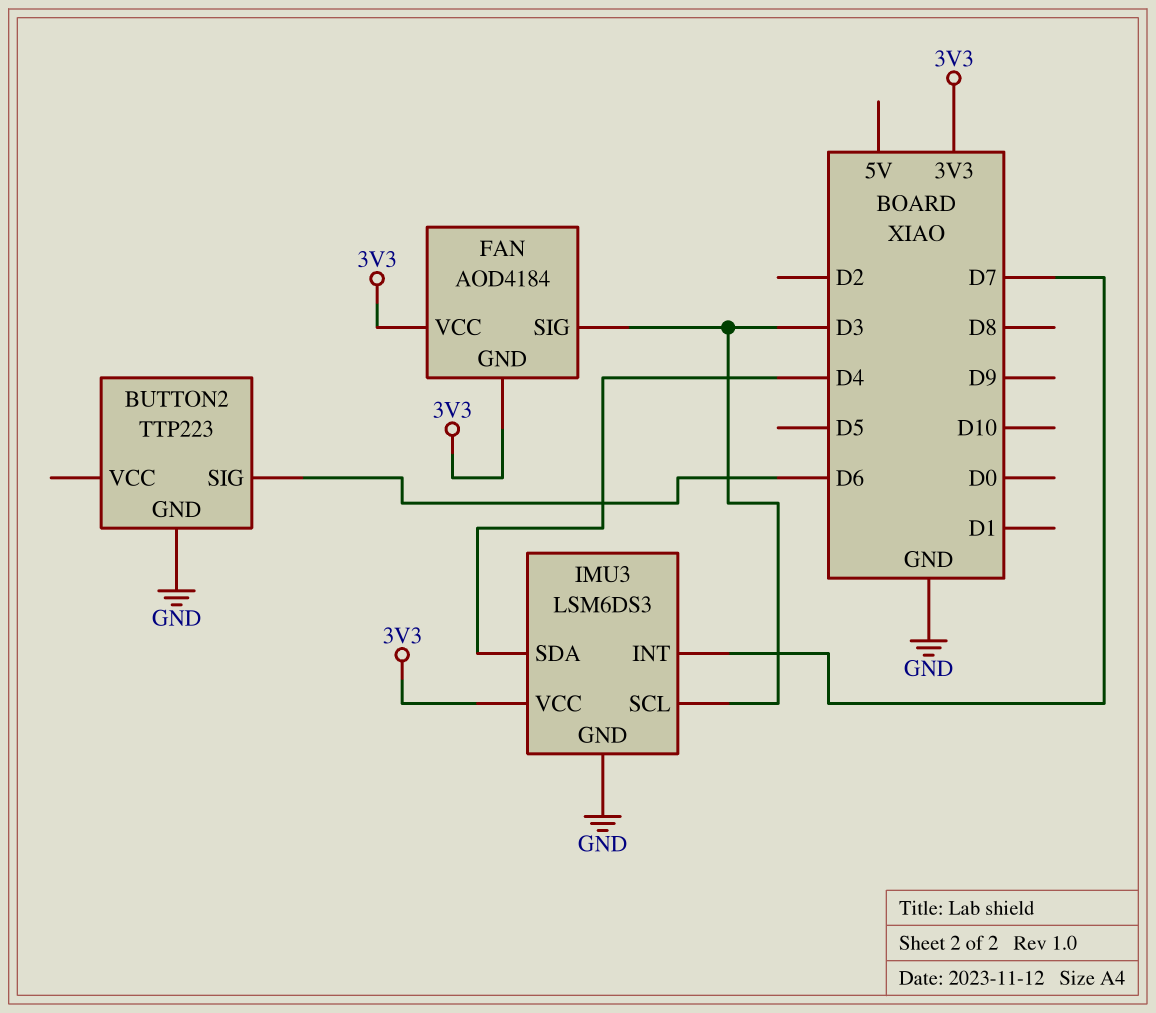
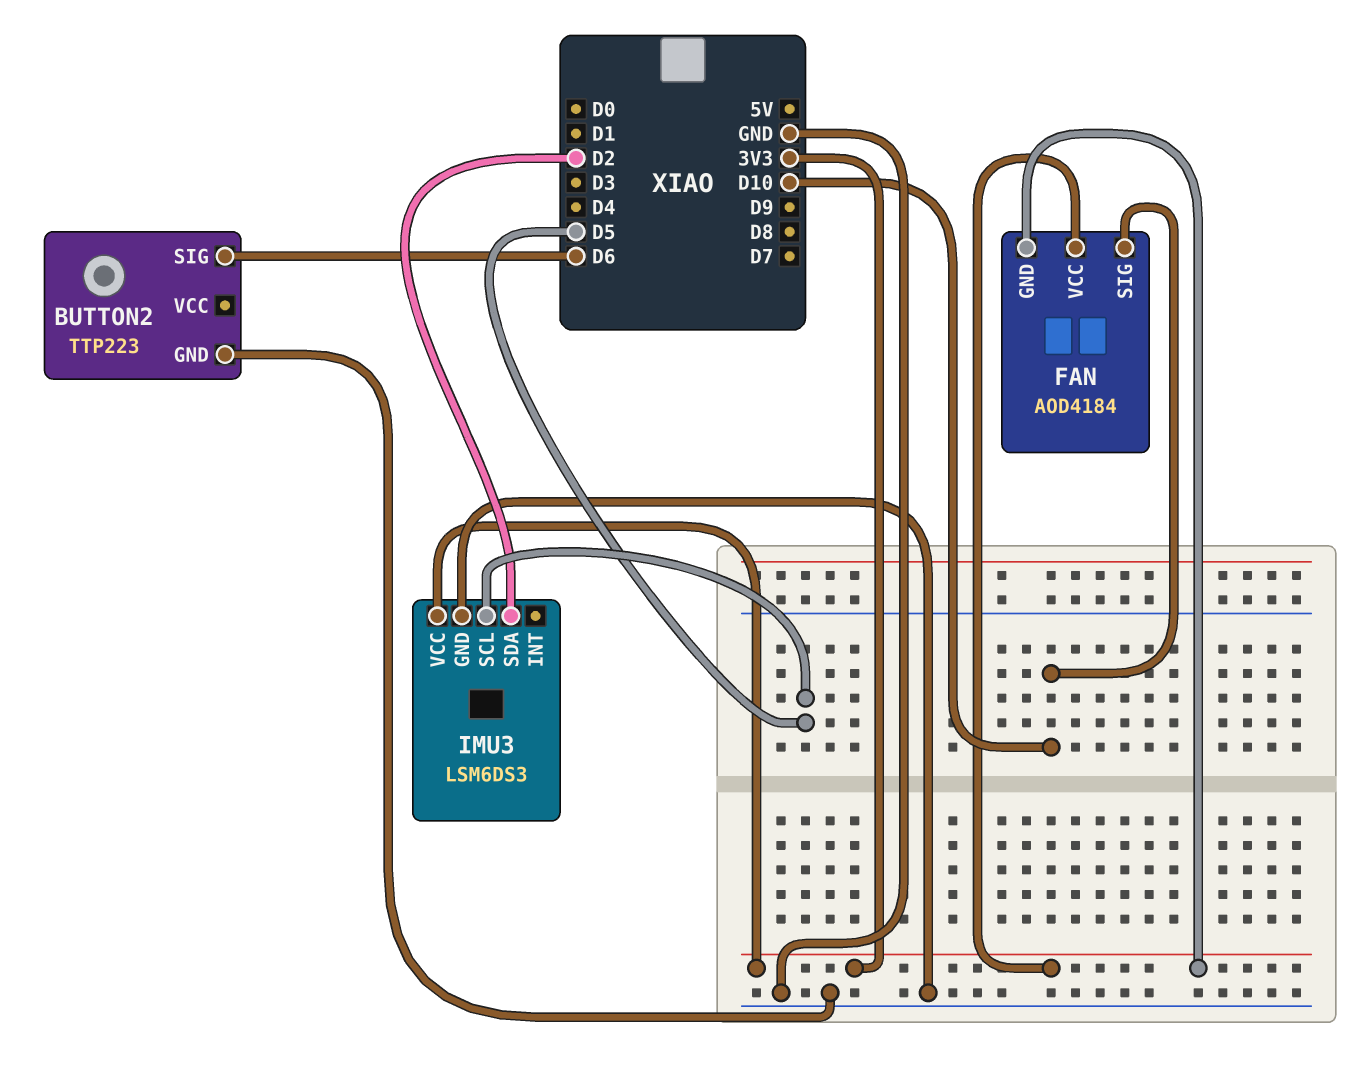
FAN pin SIG: D3 -> D10
IMU3 pin INT: D7 -> none
IMU3 pin SCL: D3 -> D5
IMU3 pin SDA: D4 -> D2

